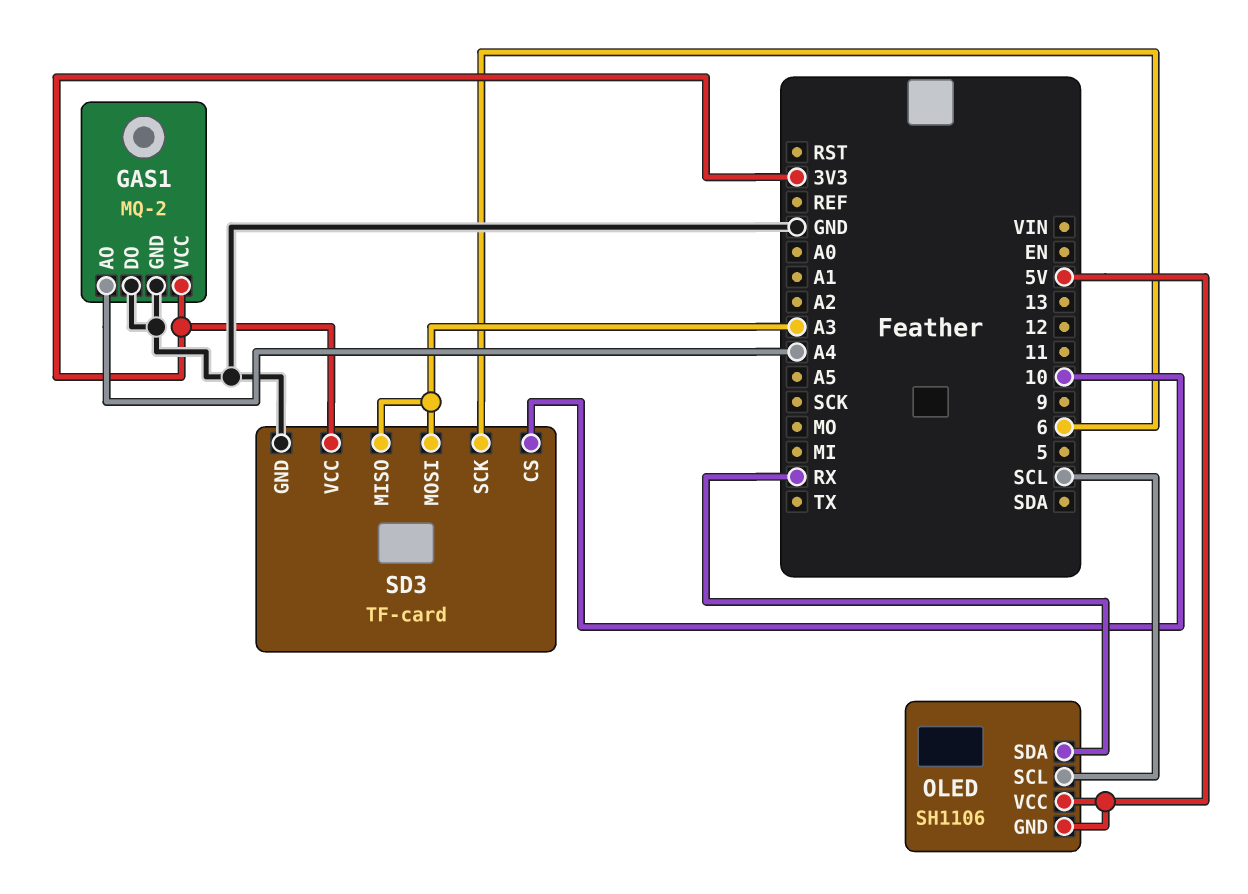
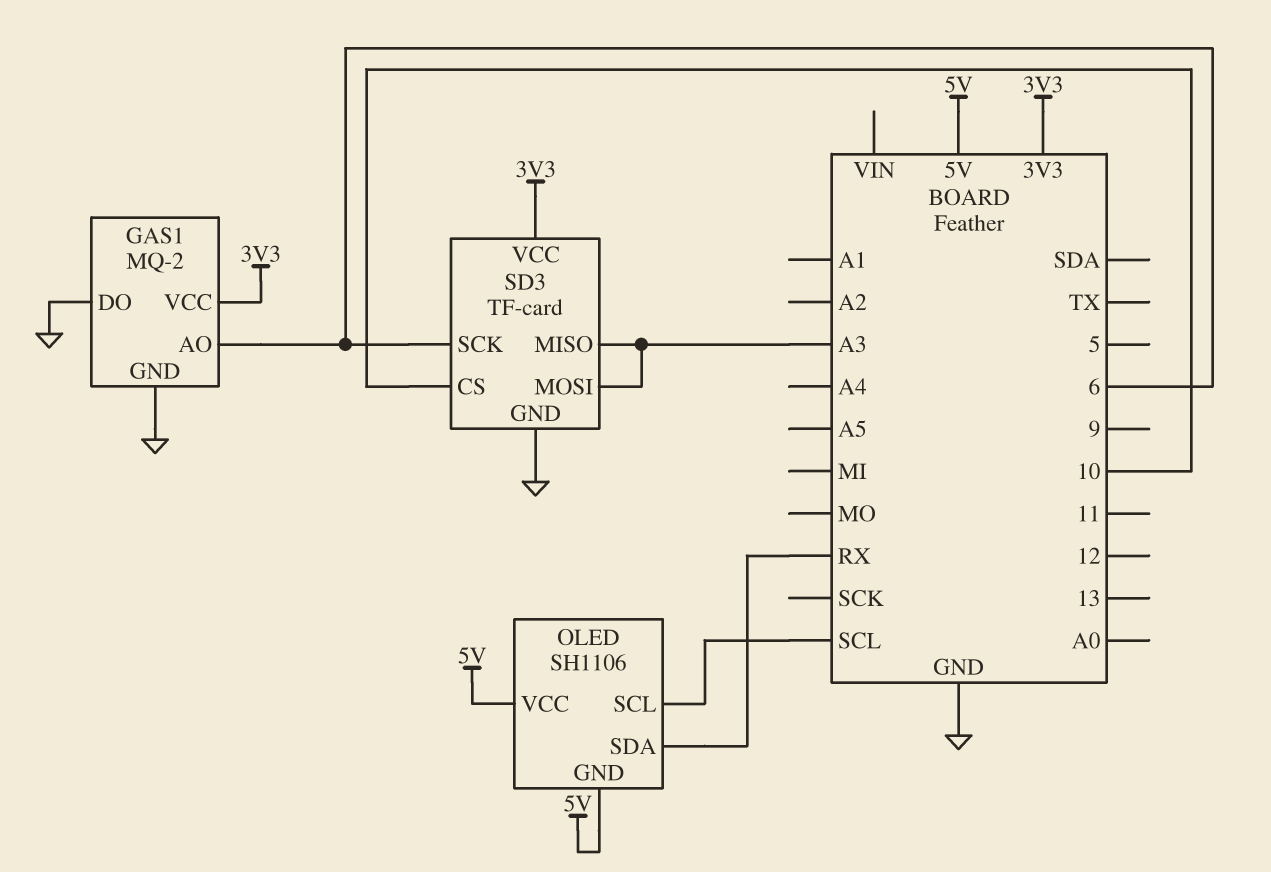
GAS1 pin AO: A4 -> 6

